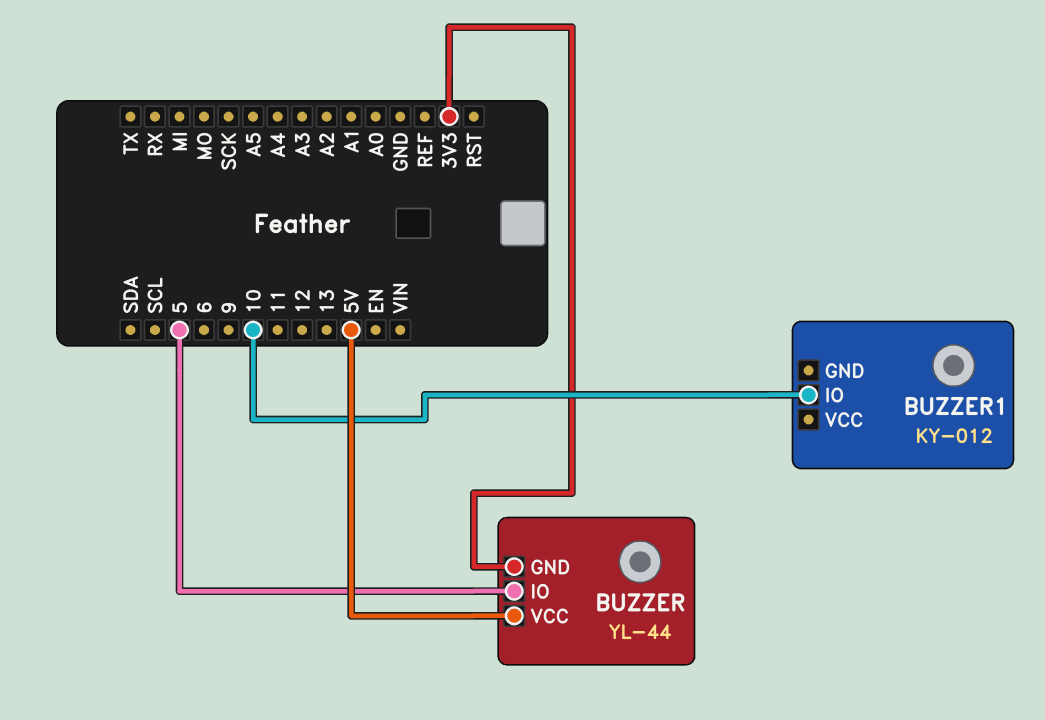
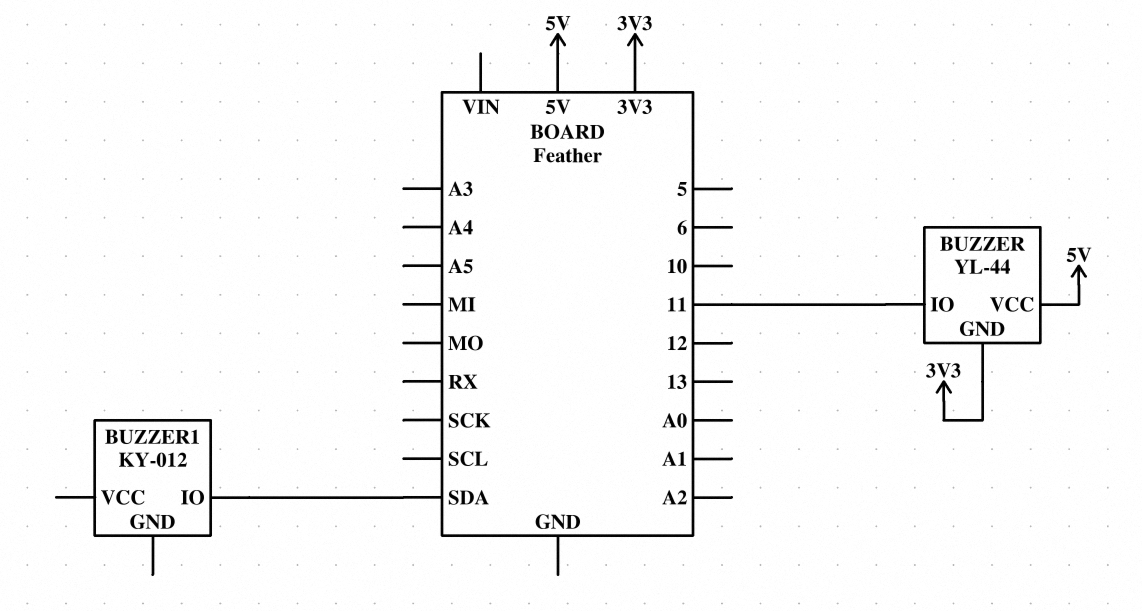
BUZZER pin IO: 5 -> 11
BUZZER1 pin IO: 10 -> SDA

